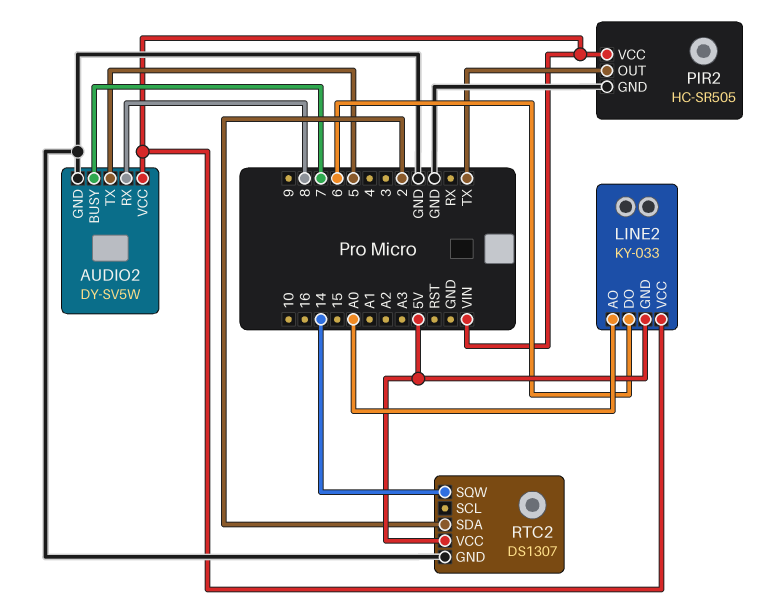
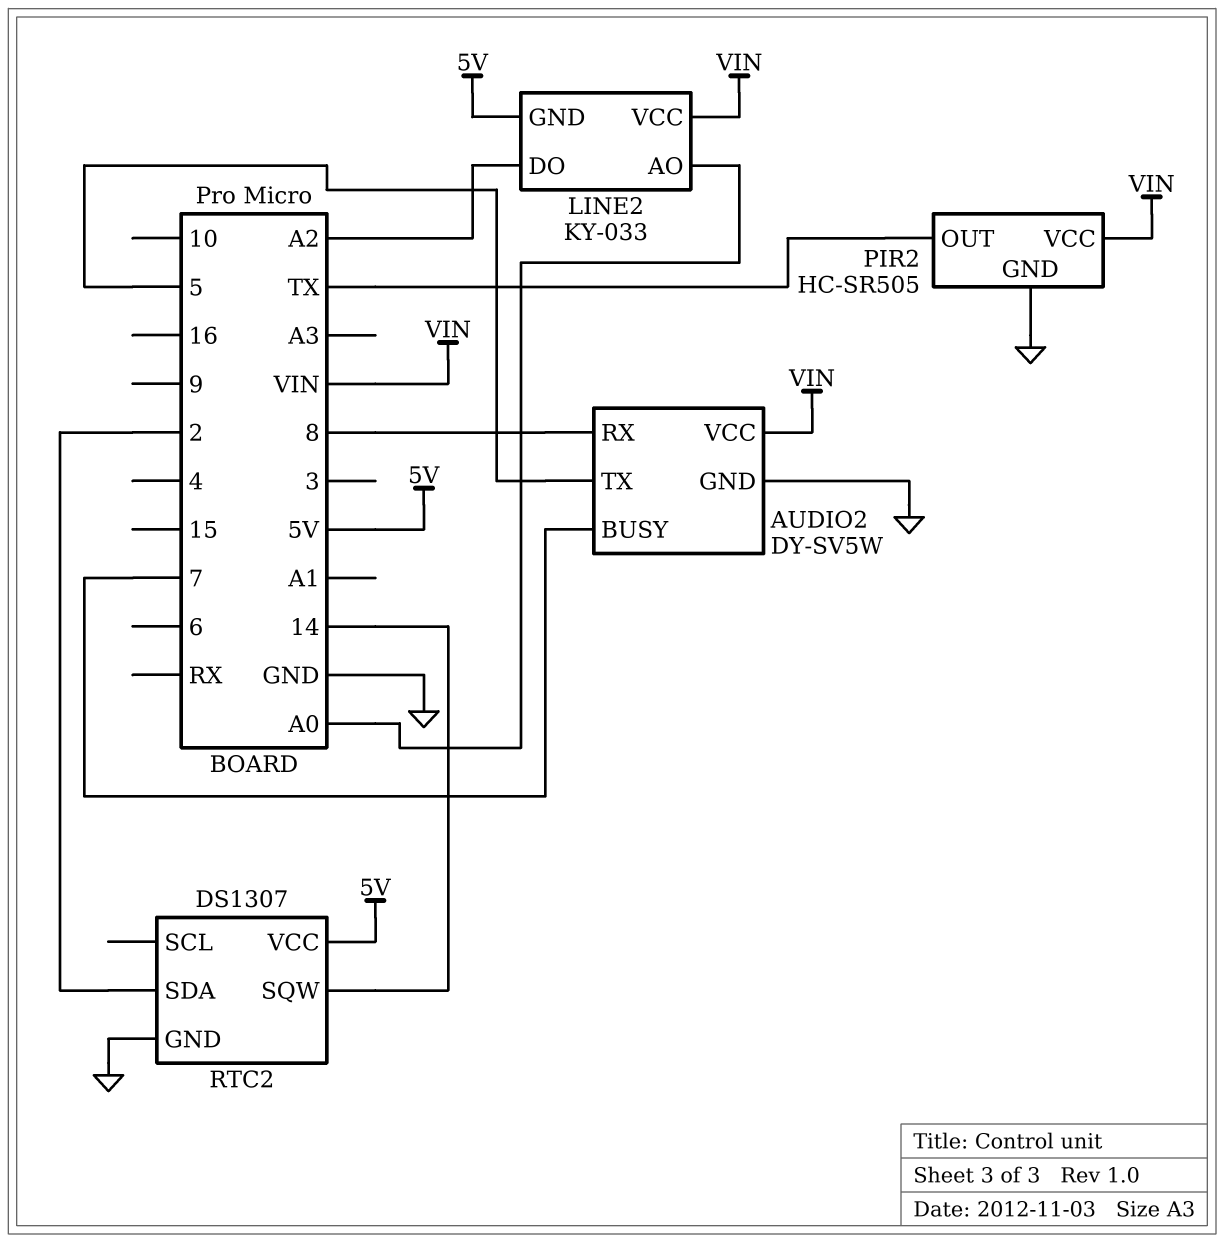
LINE2 pin DO: 6 -> A2

